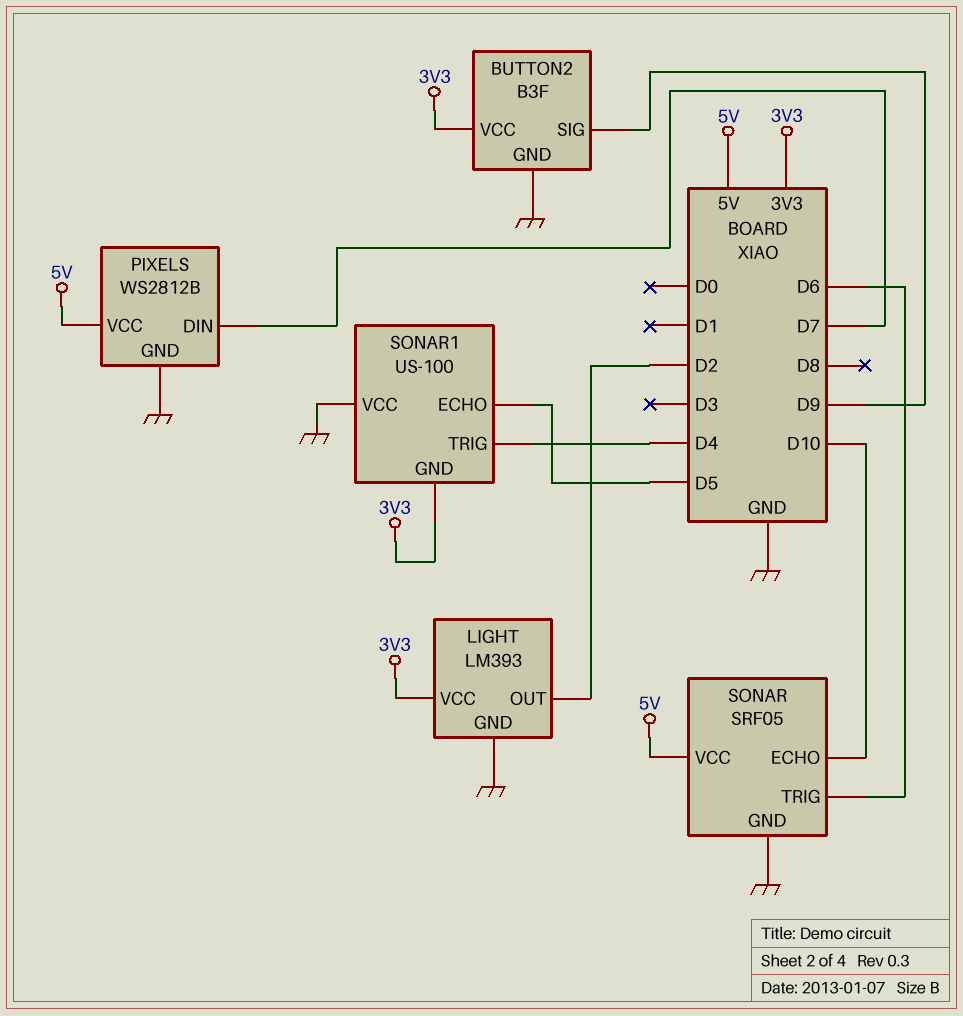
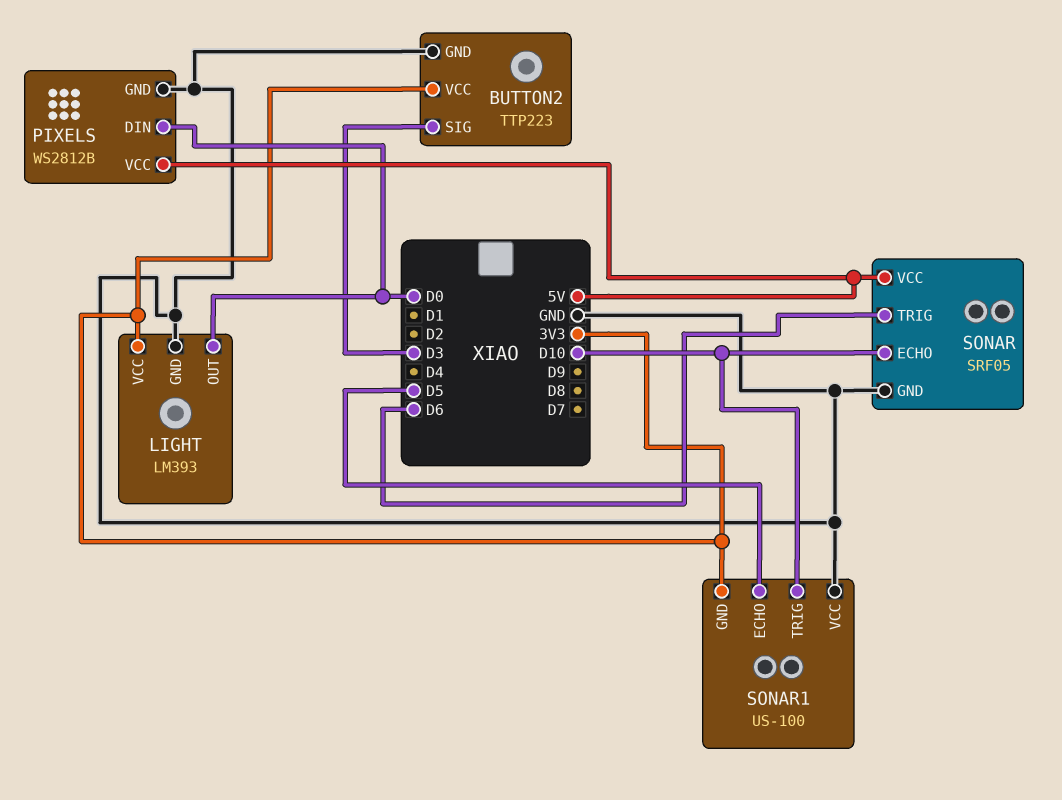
BUTTON2: B3F -> TTP223
BUTTON2 pin SIG: D9 -> D3
LIGHT pin OUT: D2 -> D0
PIXELS pin DIN: D7 -> D0
SONAR1 pin TRIG: D4 -> D10

